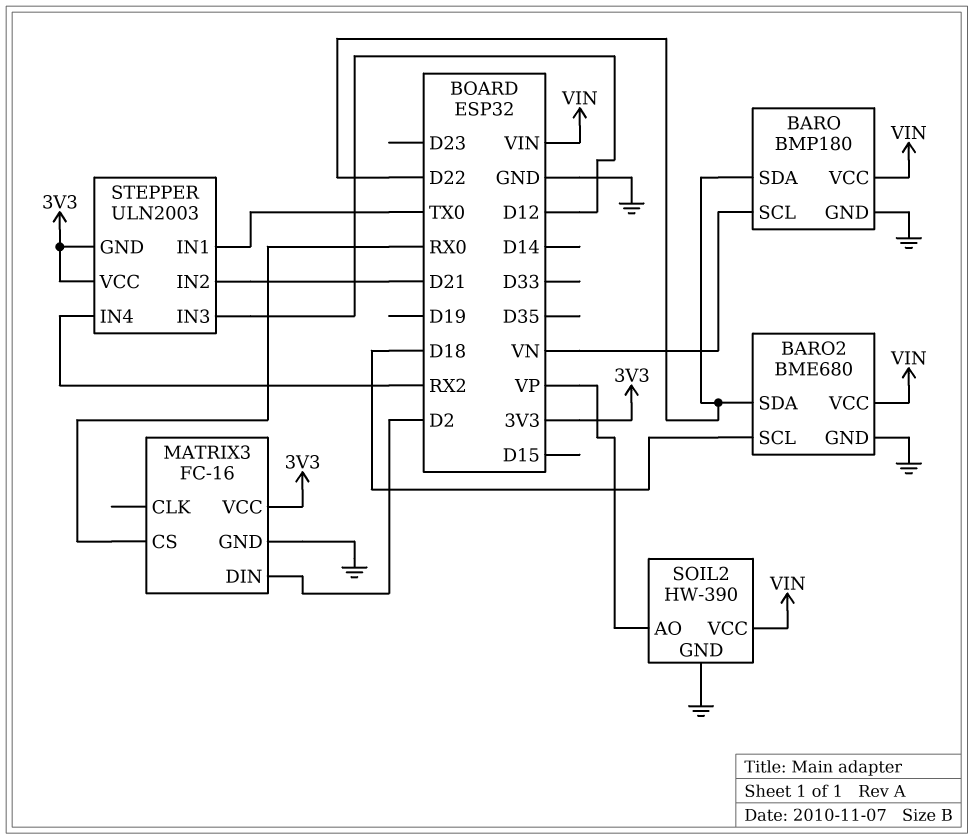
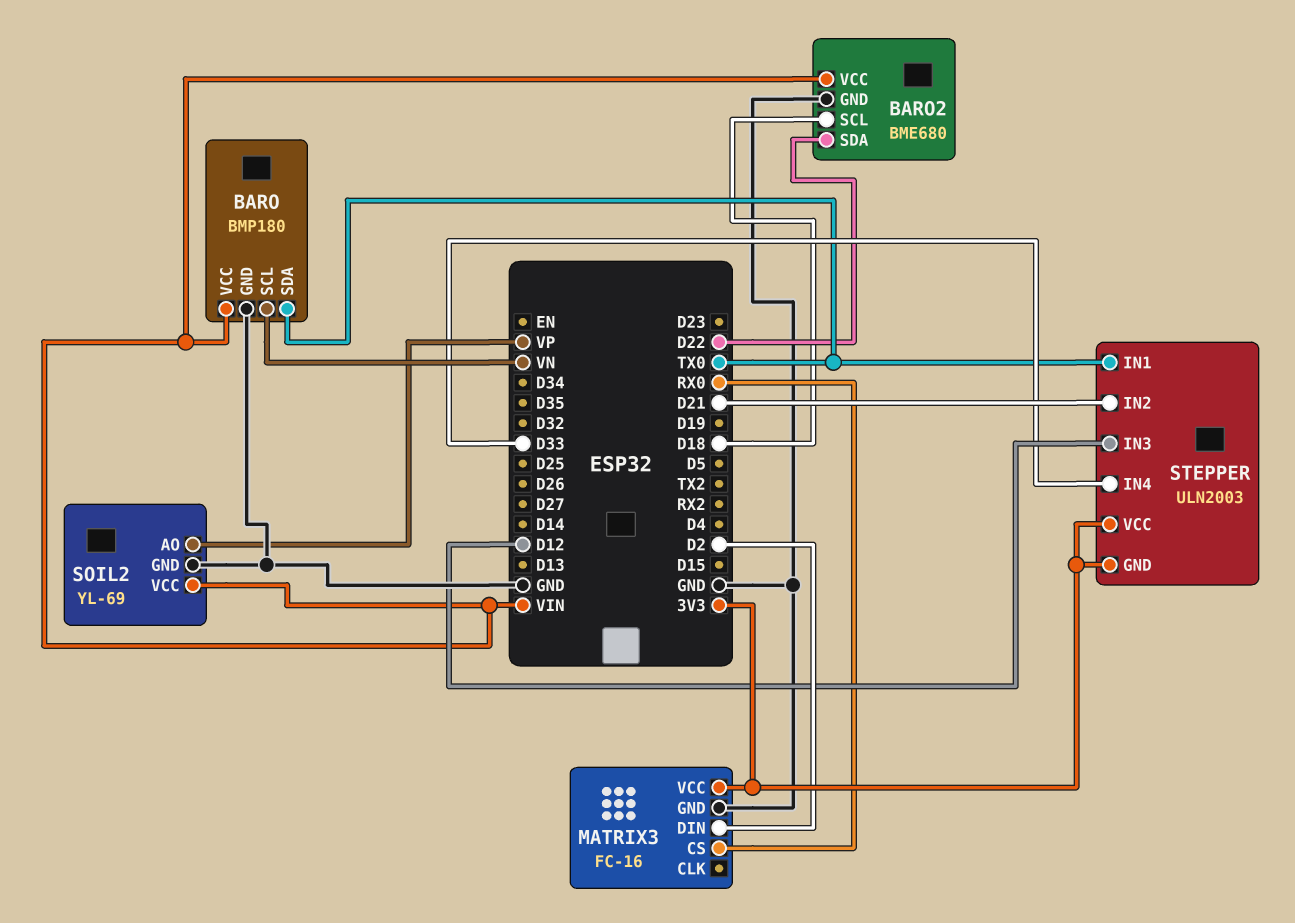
BARO pin SDA: D22 -> TX0
SOIL2: HW-390 -> YL-69
STEPPER pin IN4: RX2 -> D33

